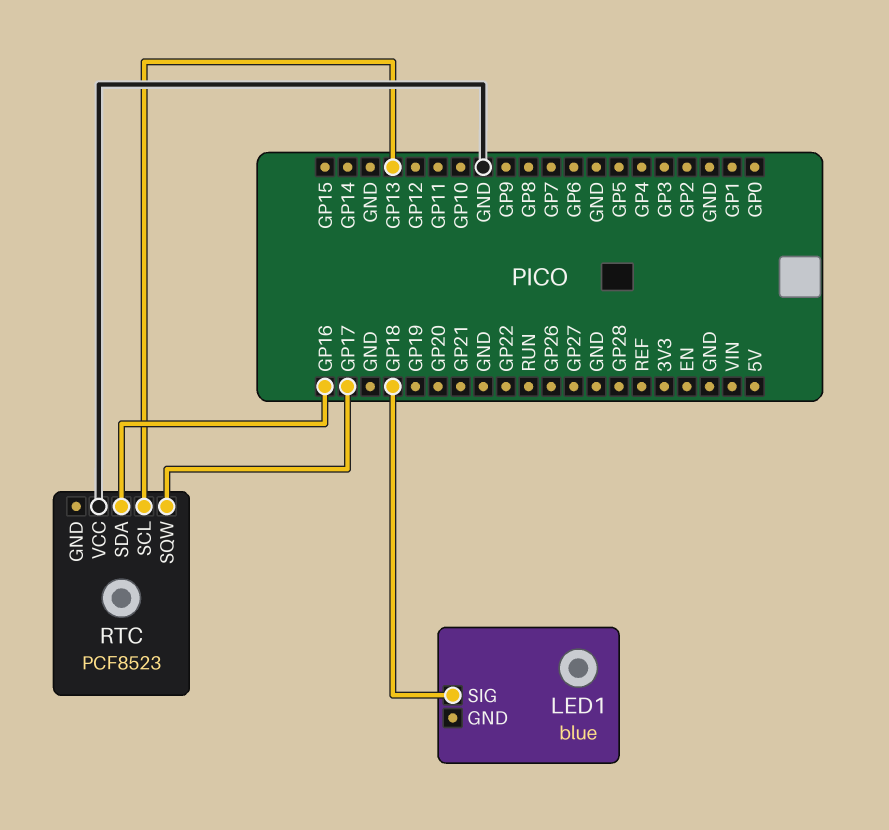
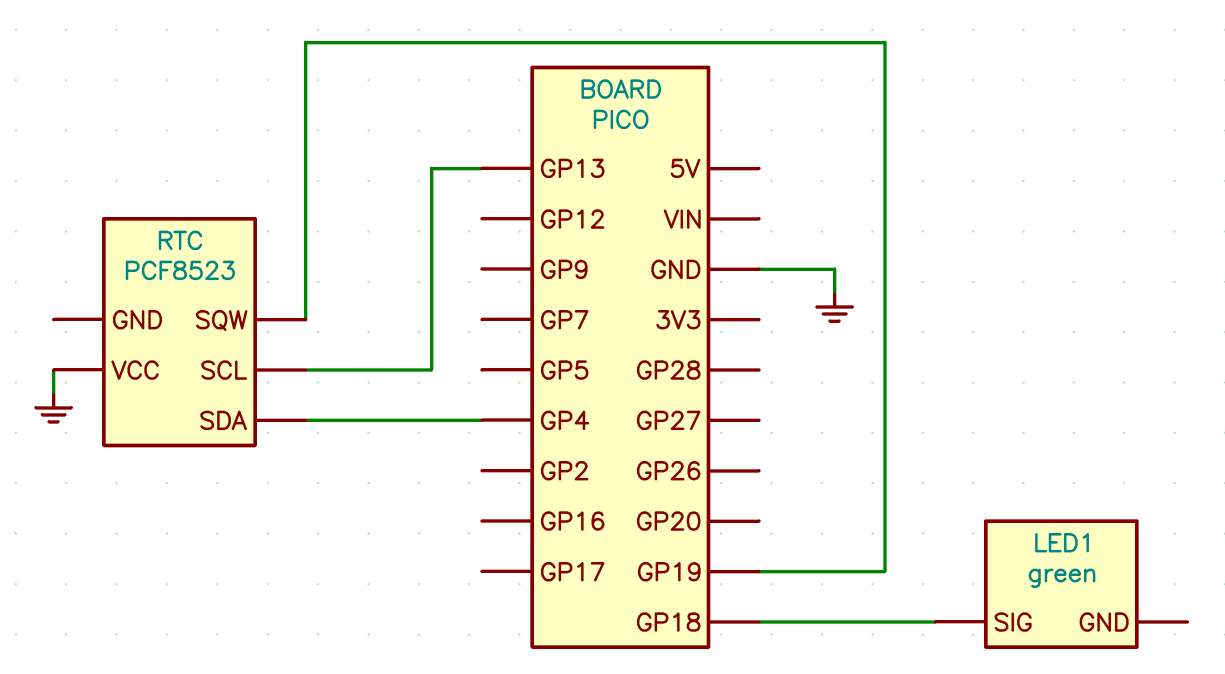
LED1: blue -> green
RTC pin SDA: GP16 -> GP4
RTC pin SQW: GP17 -> GP19

